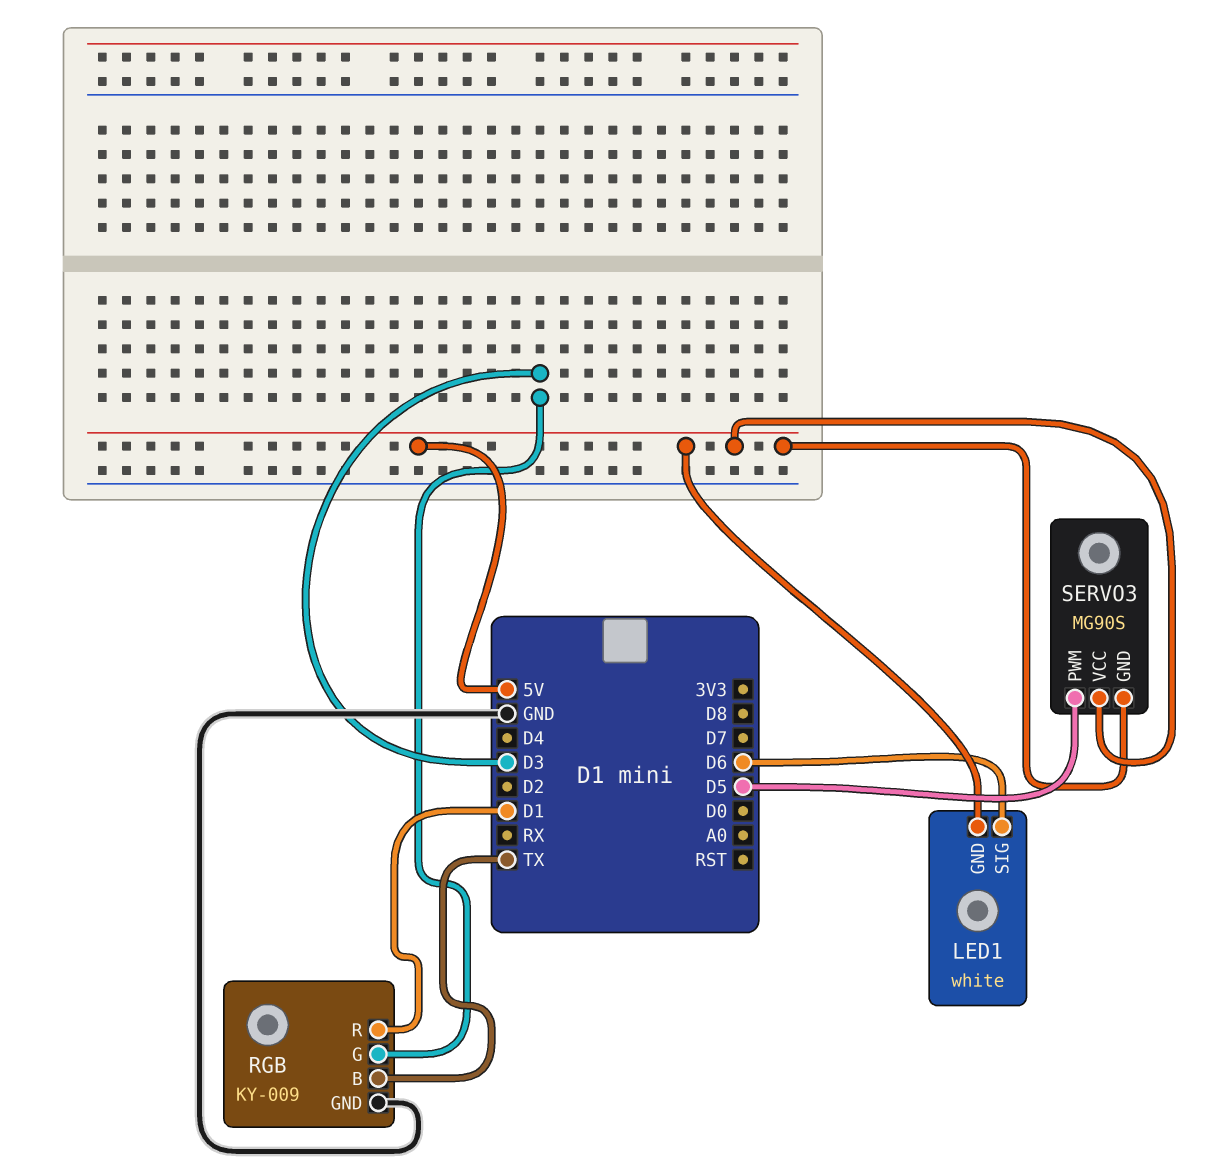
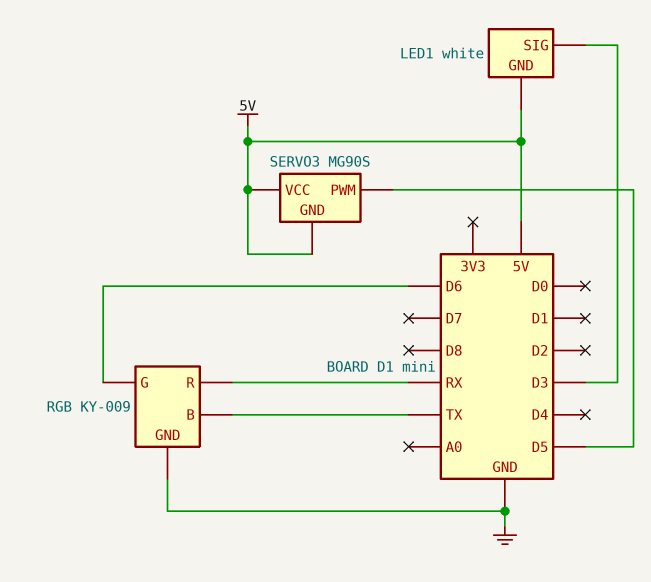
LED1 pin SIG: D6 -> D3
RGB pin G: D3 -> D6
RGB pin R: D1 -> RX

